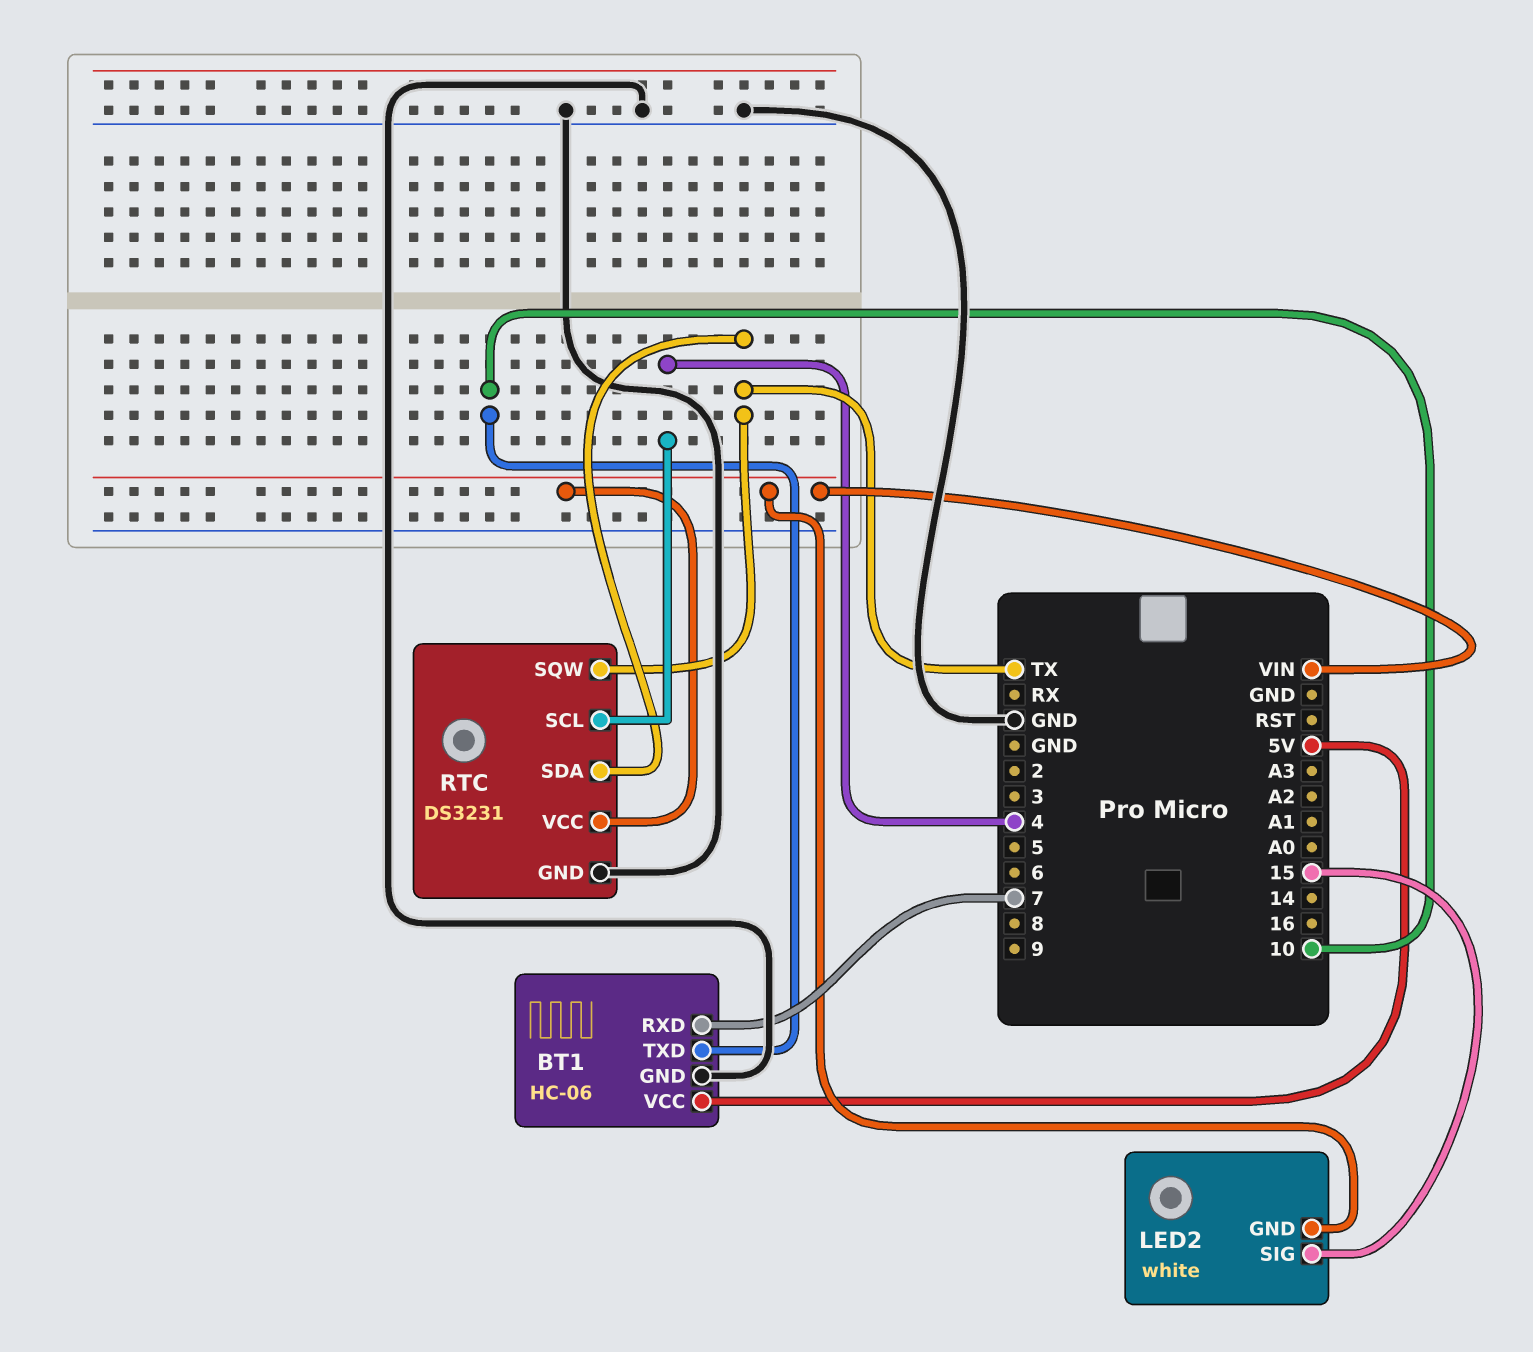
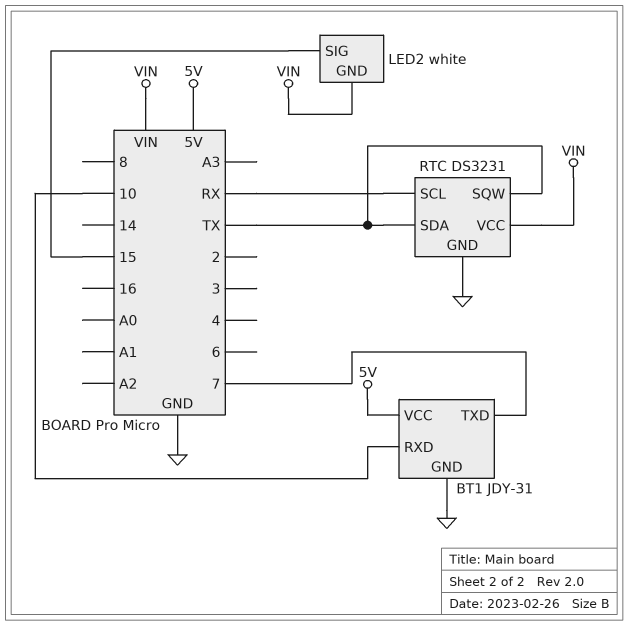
BT1: HC-06 -> JDY-31
BT1 pin RXD: 7 -> 10
BT1 pin TXD: 10 -> 7
RTC pin SCL: 4 -> RX

